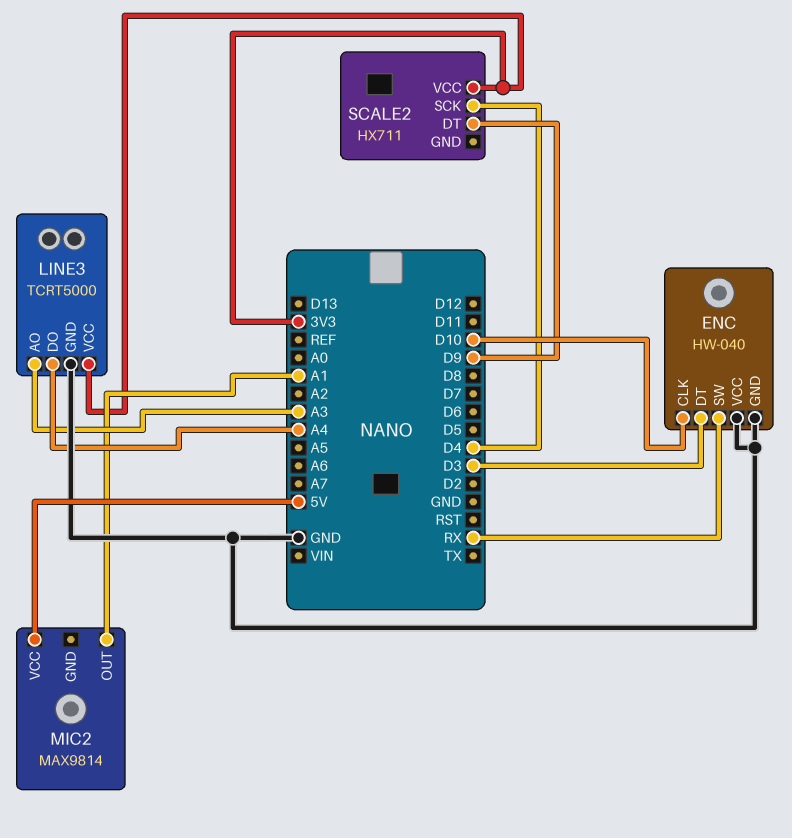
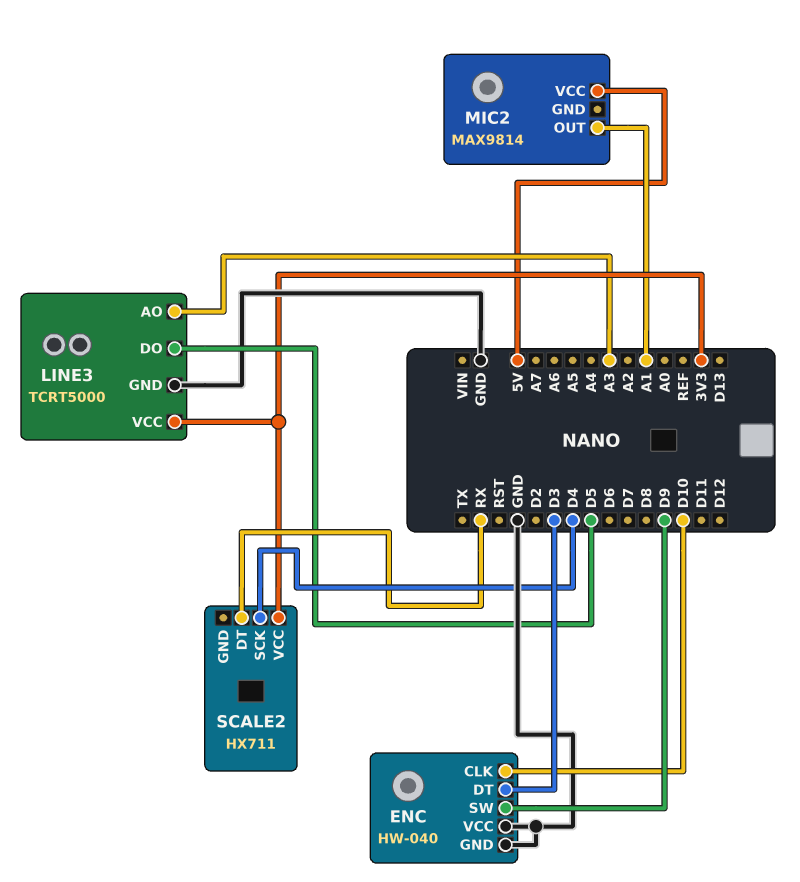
ENC pin SW: RX -> D9
LINE3 pin DO: A4 -> D5
SCALE2 pin DT: D9 -> RX

